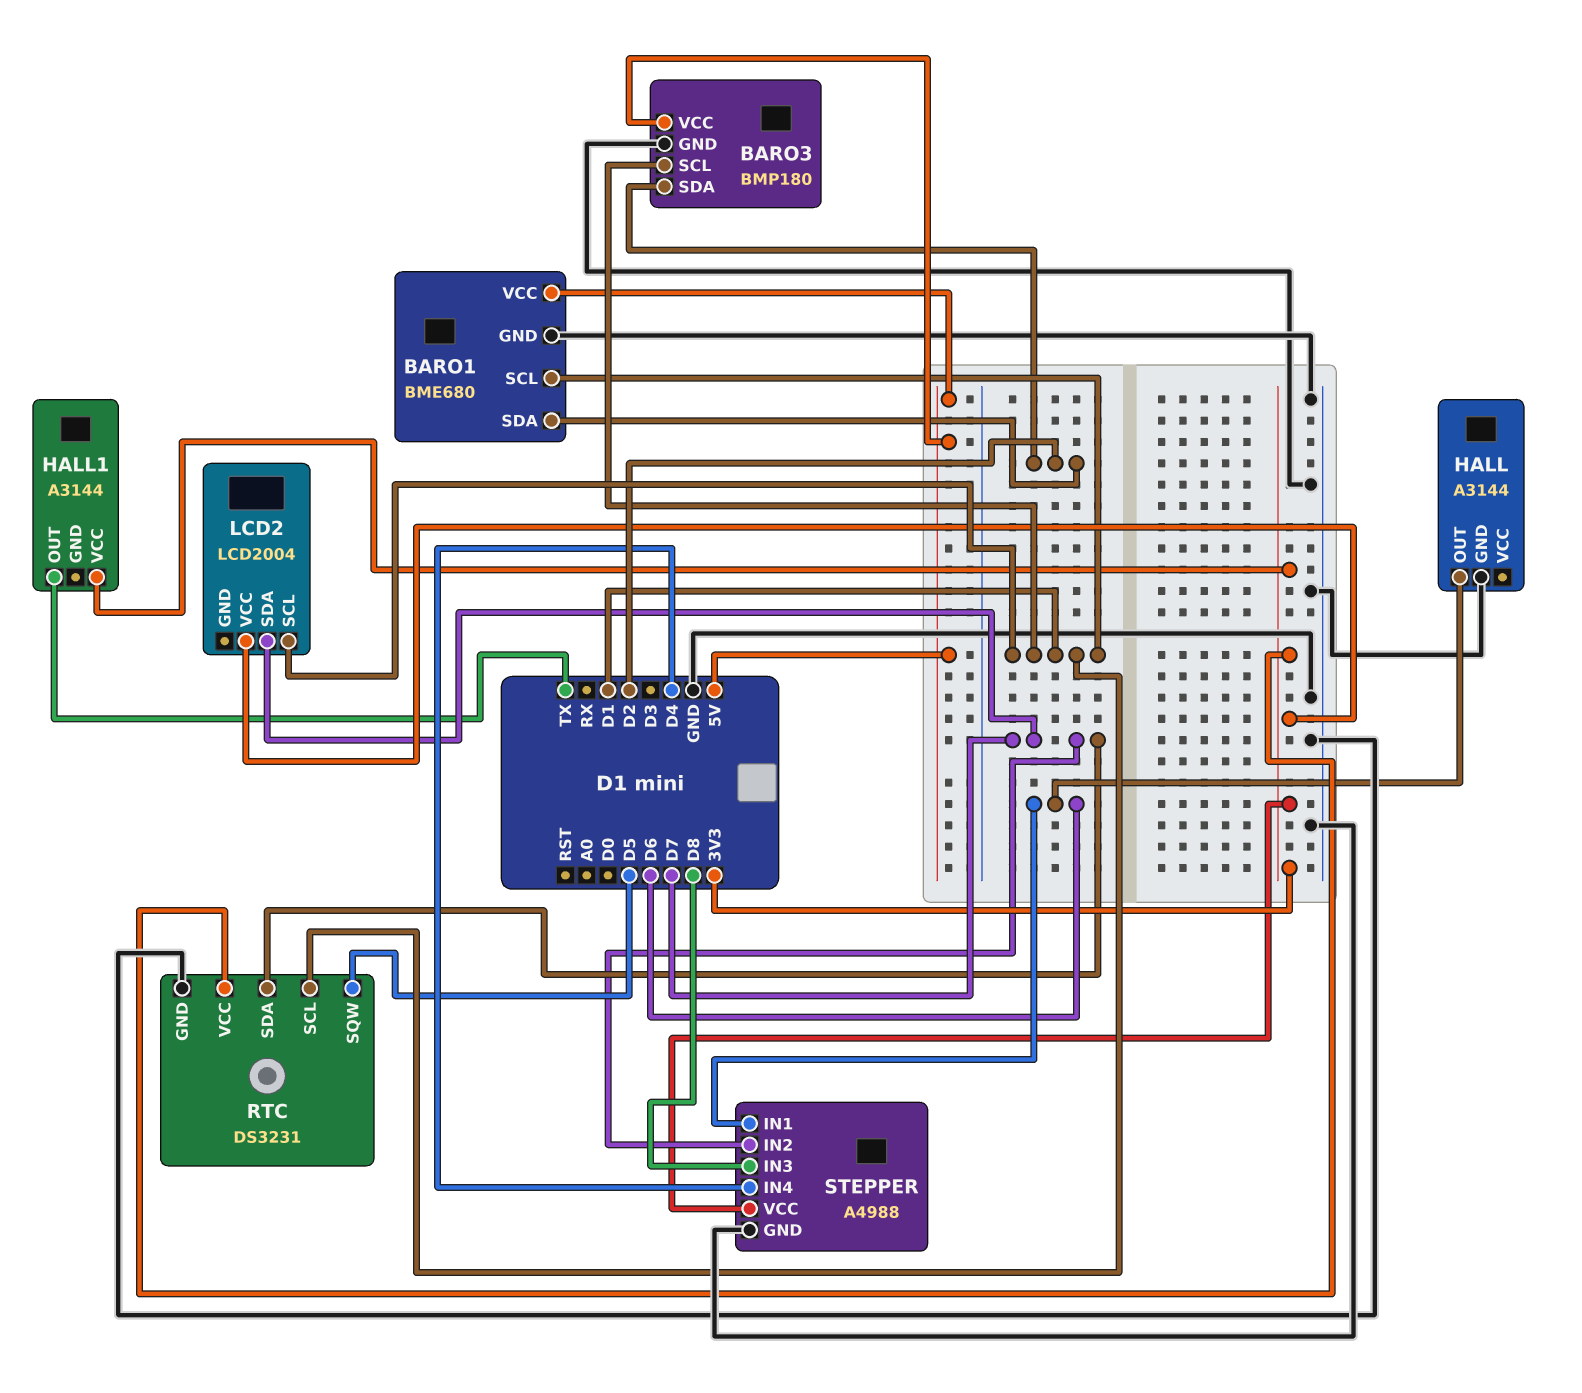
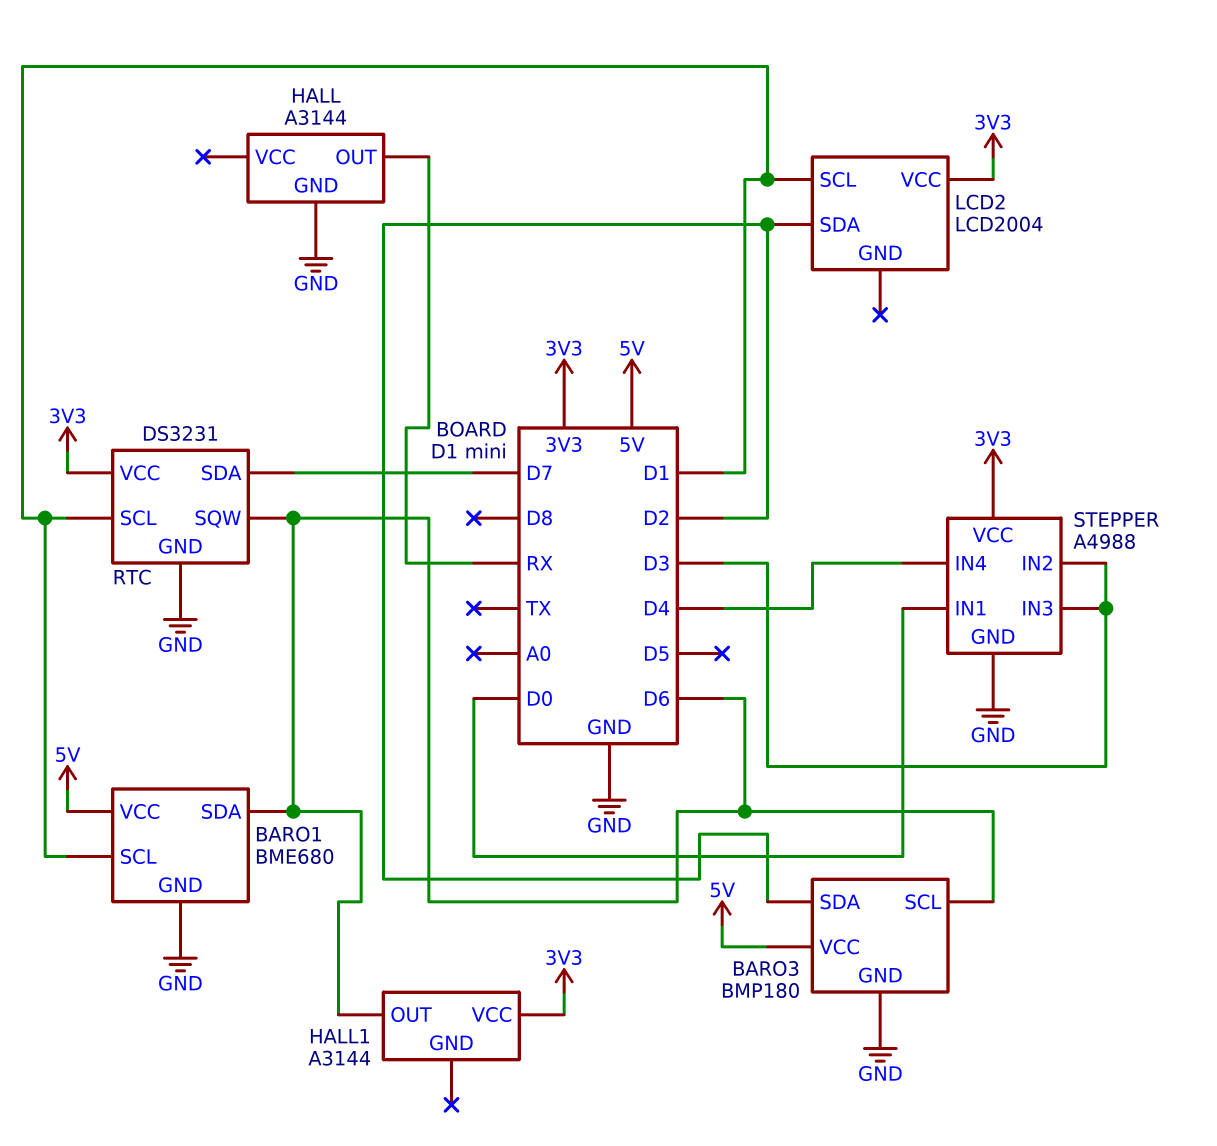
BARO1 pin SDA: D2 -> D6
BARO3 pin SCL: D1 -> D6
HALL pin OUT: D6 -> RX
HALL1 pin OUT: TX -> D6
LCD2 pin SDA: D7 -> D2
RTC pin SQW: D5 -> D6
STEPPER pin IN1: D6 -> D0
STEPPER pin IN2: D7 -> D3
STEPPER pin IN3: D8 -> D3

